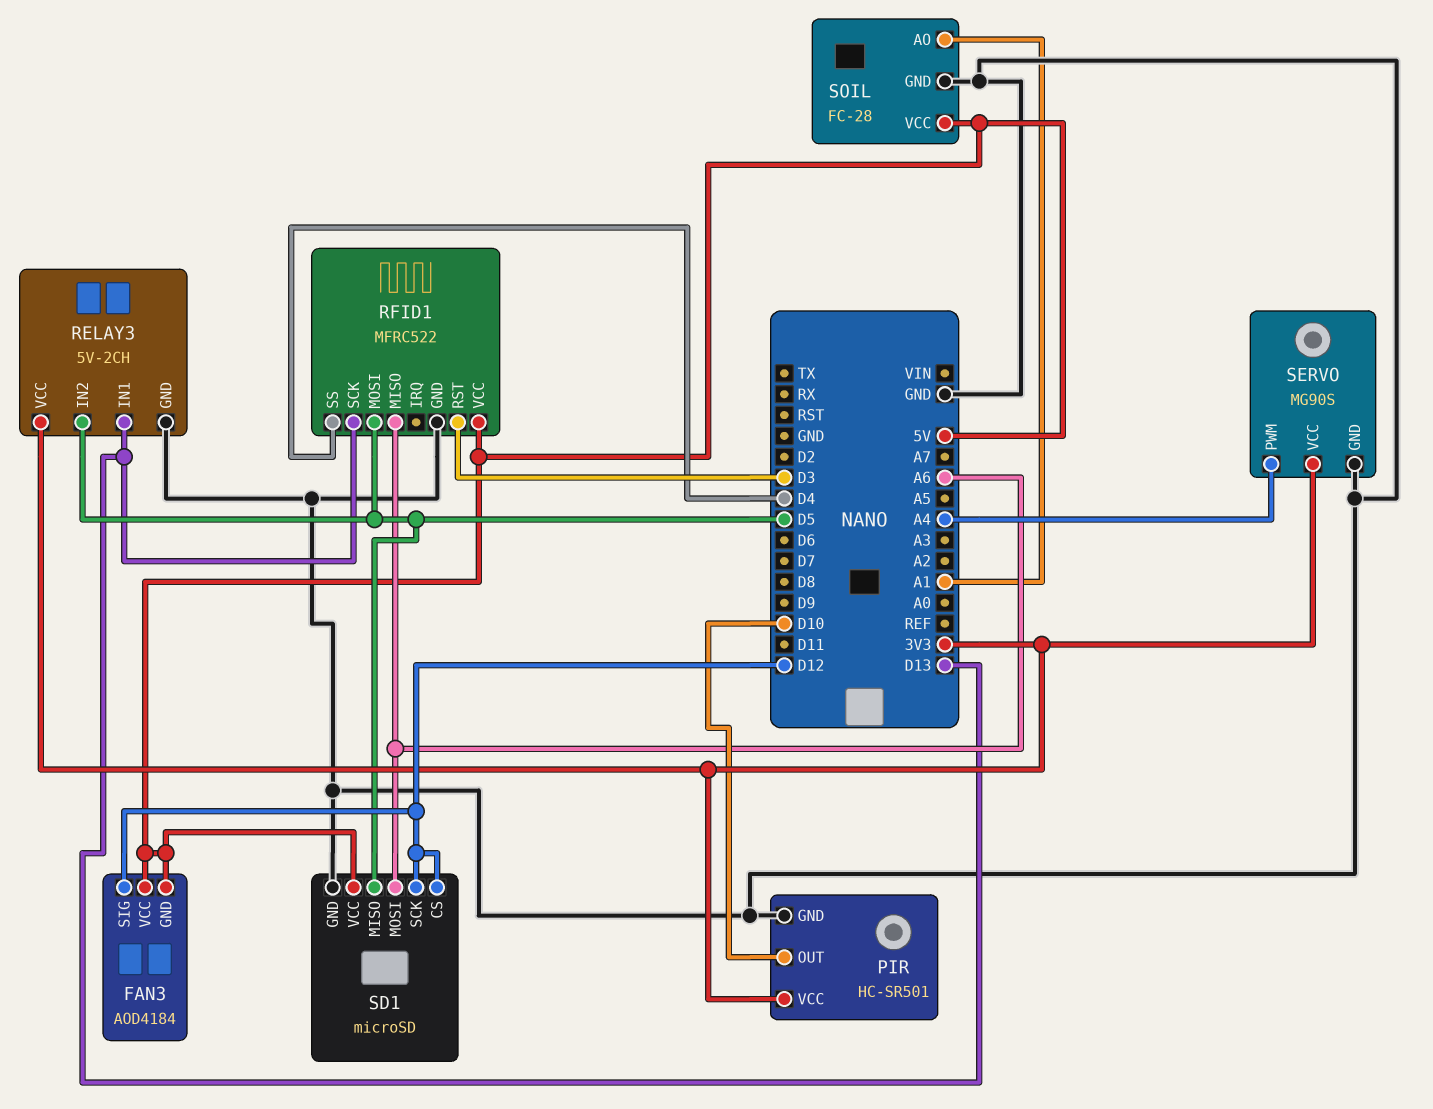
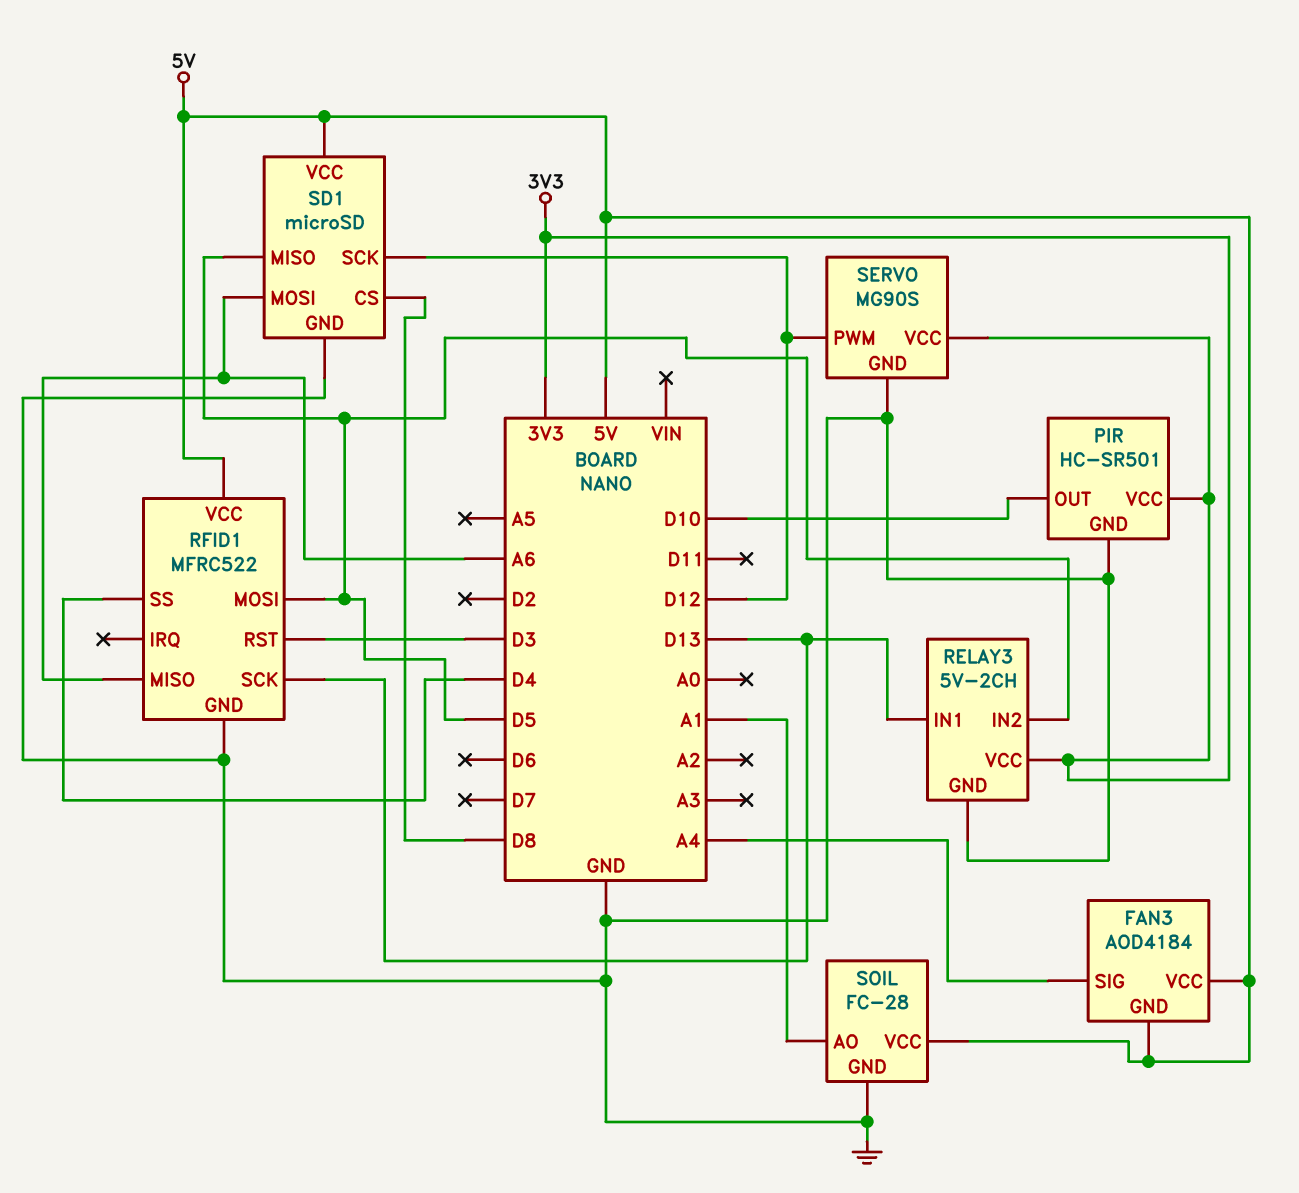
FAN3 pin SIG: D12 -> A4
SD1 pin CS: D12 -> D8
SERVO pin PWM: A4 -> D12

